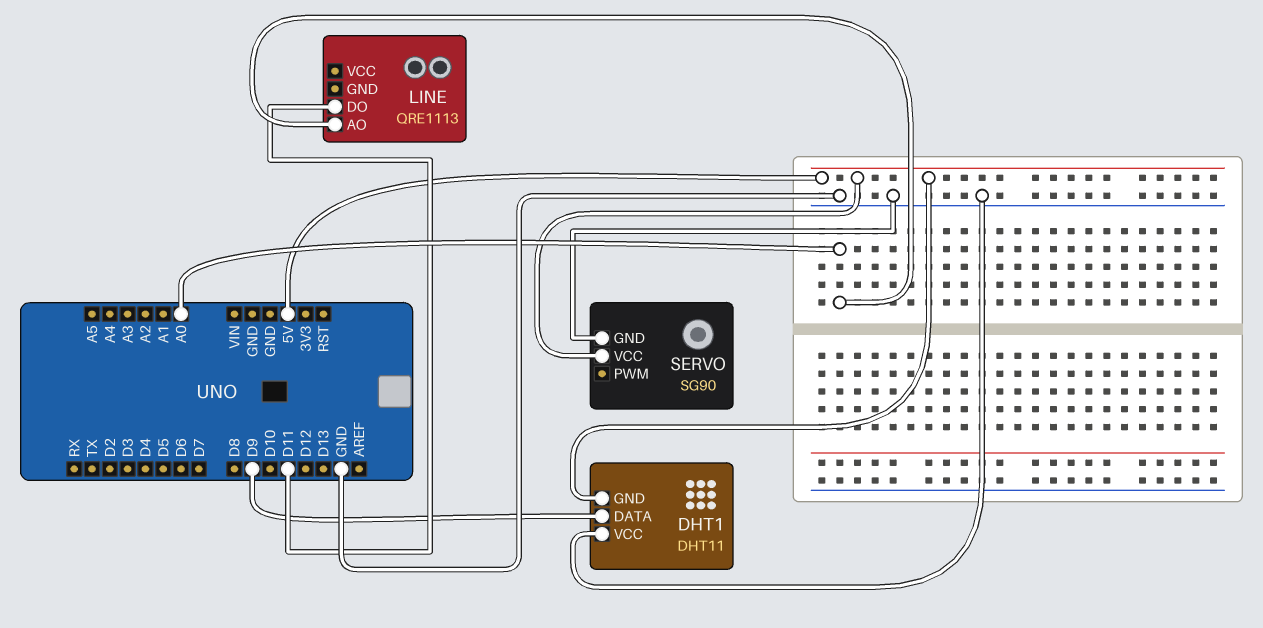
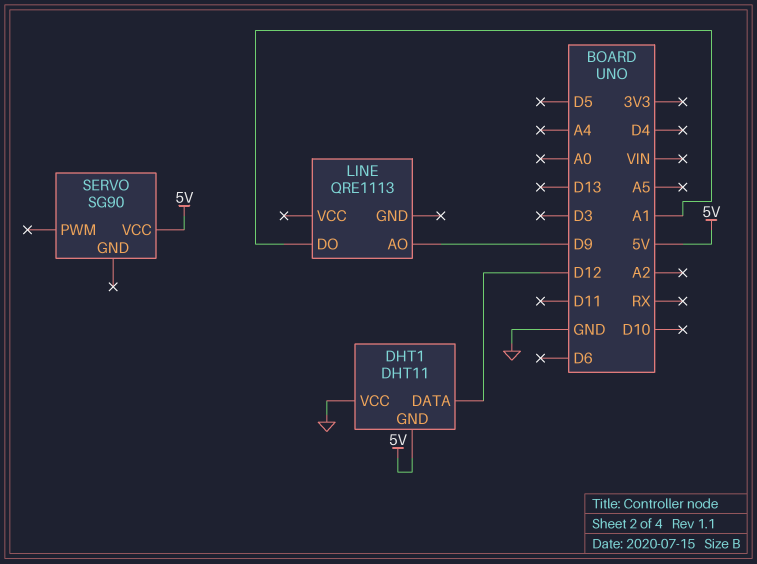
DHT1 pin DATA: D9 -> D12
LINE pin AO: A0 -> D9
LINE pin DO: D11 -> A1
SERVO pin GND: GND -> none

